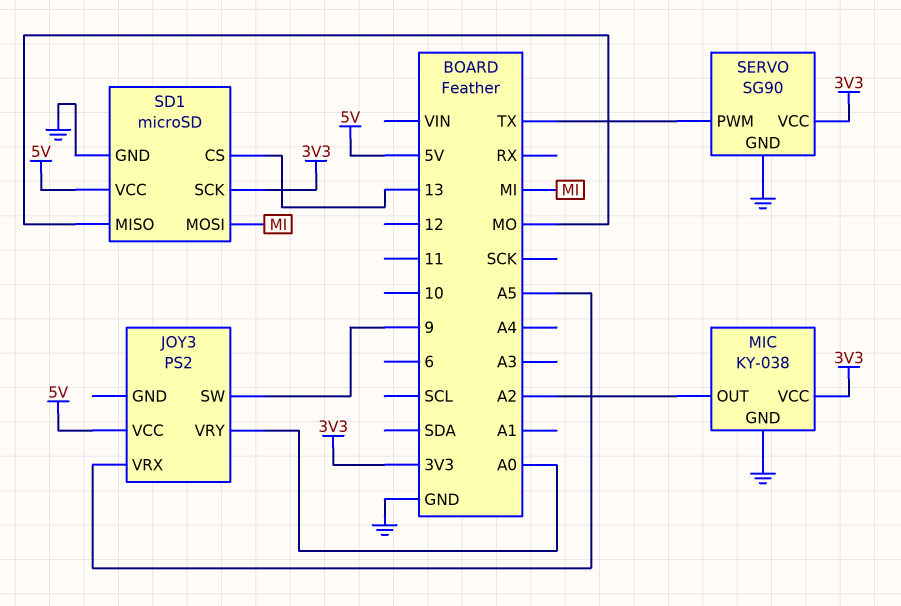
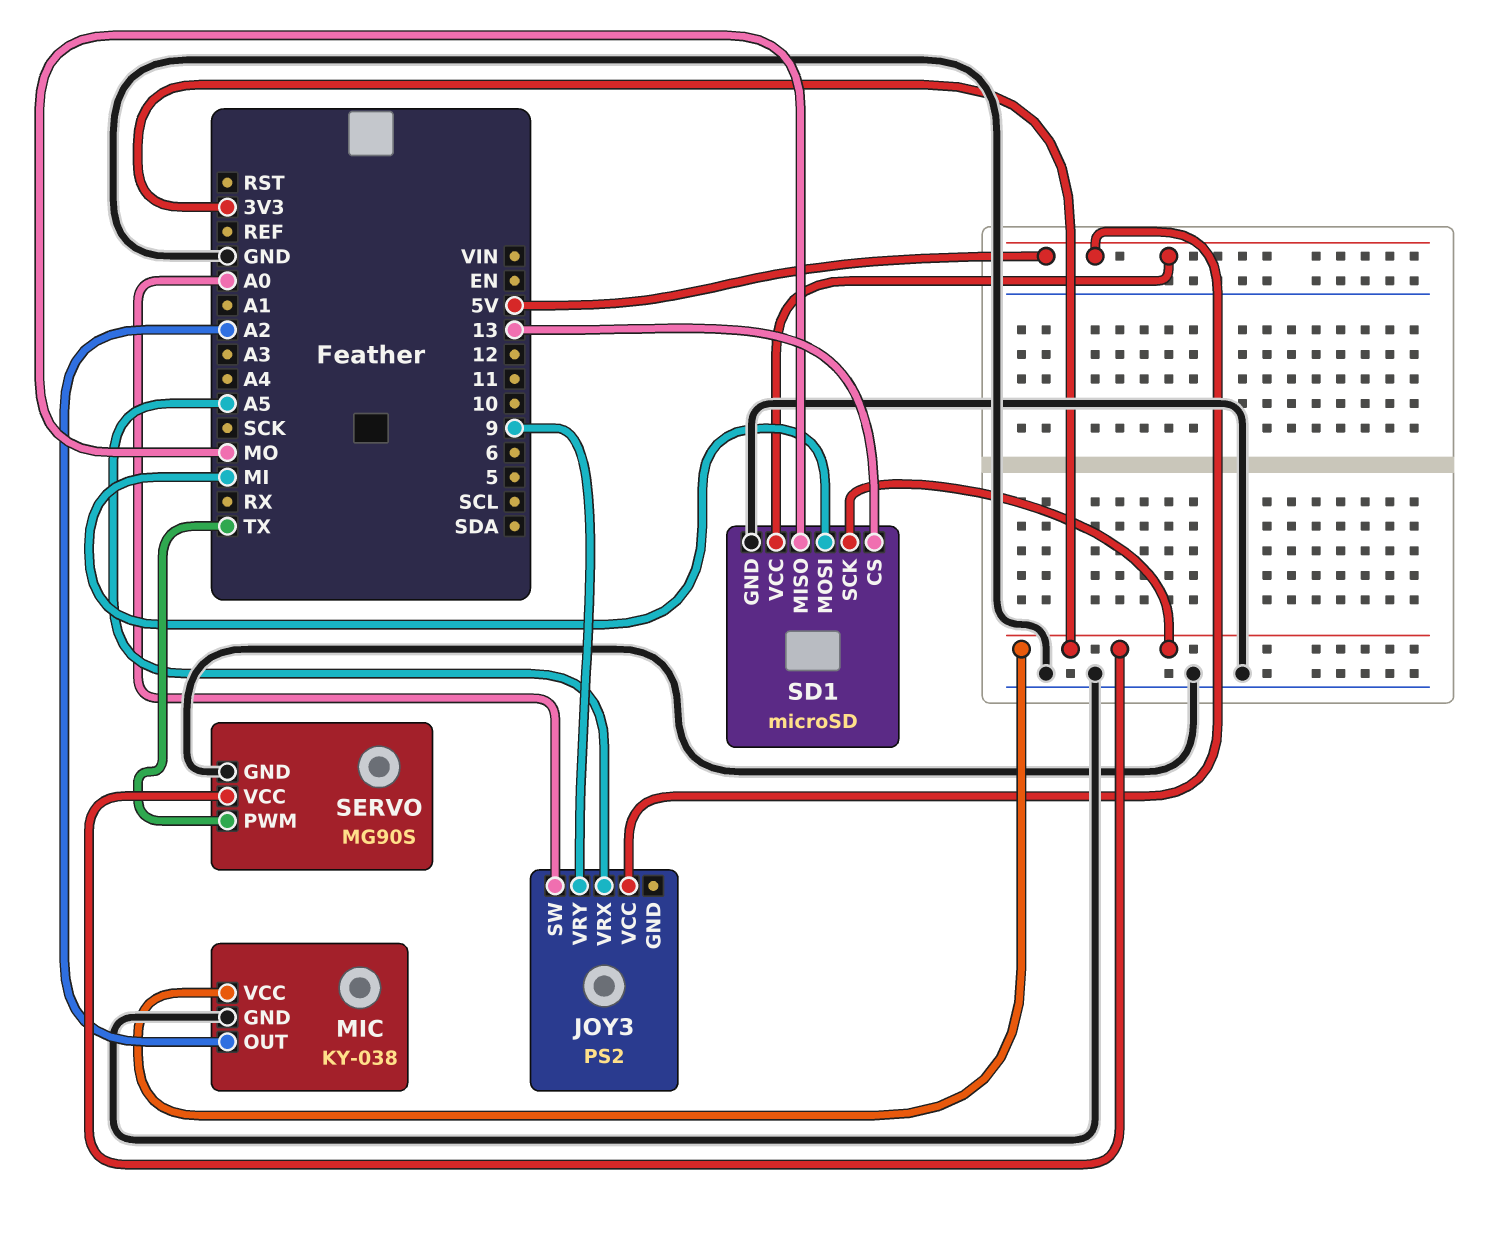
JOY3 pin SW: 9 -> A0
JOY3 pin VRY: A0 -> 9
SERVO: SG90 -> MG90S

